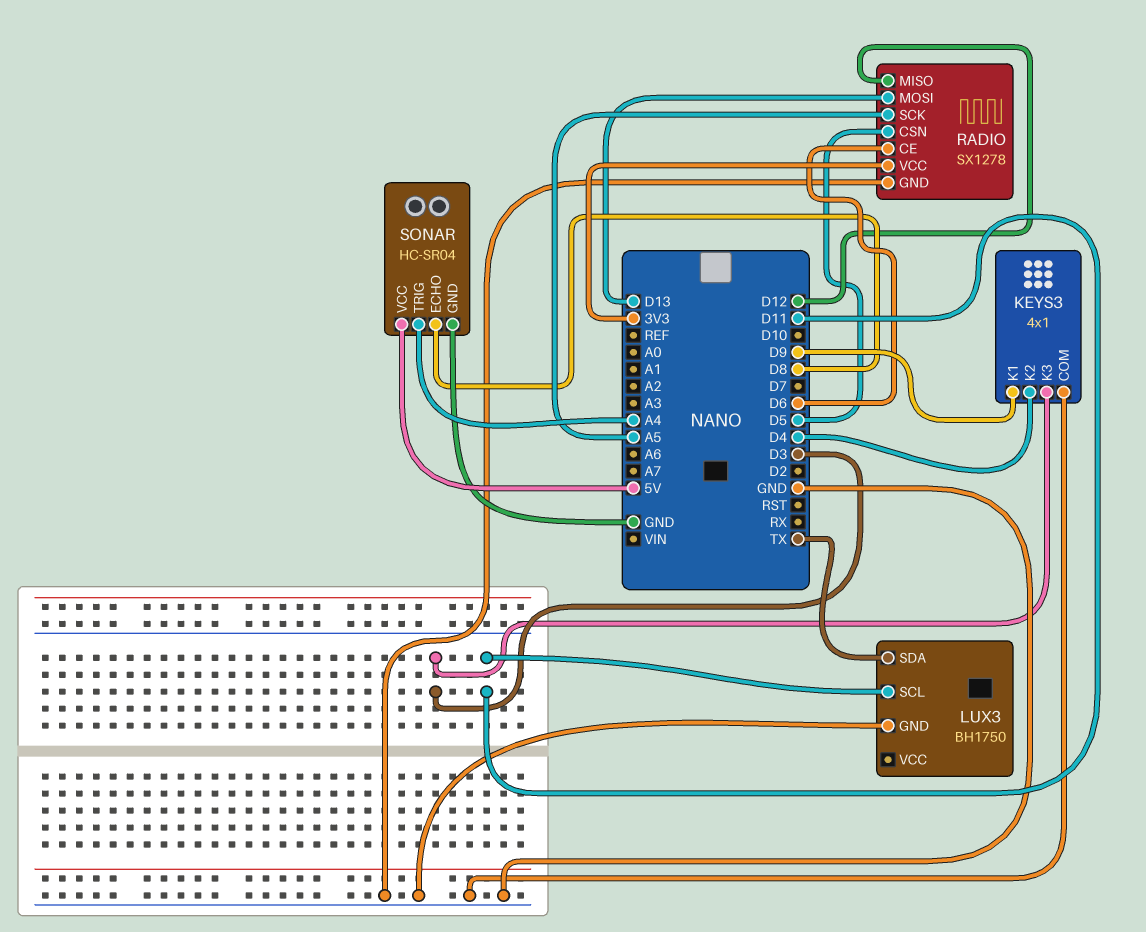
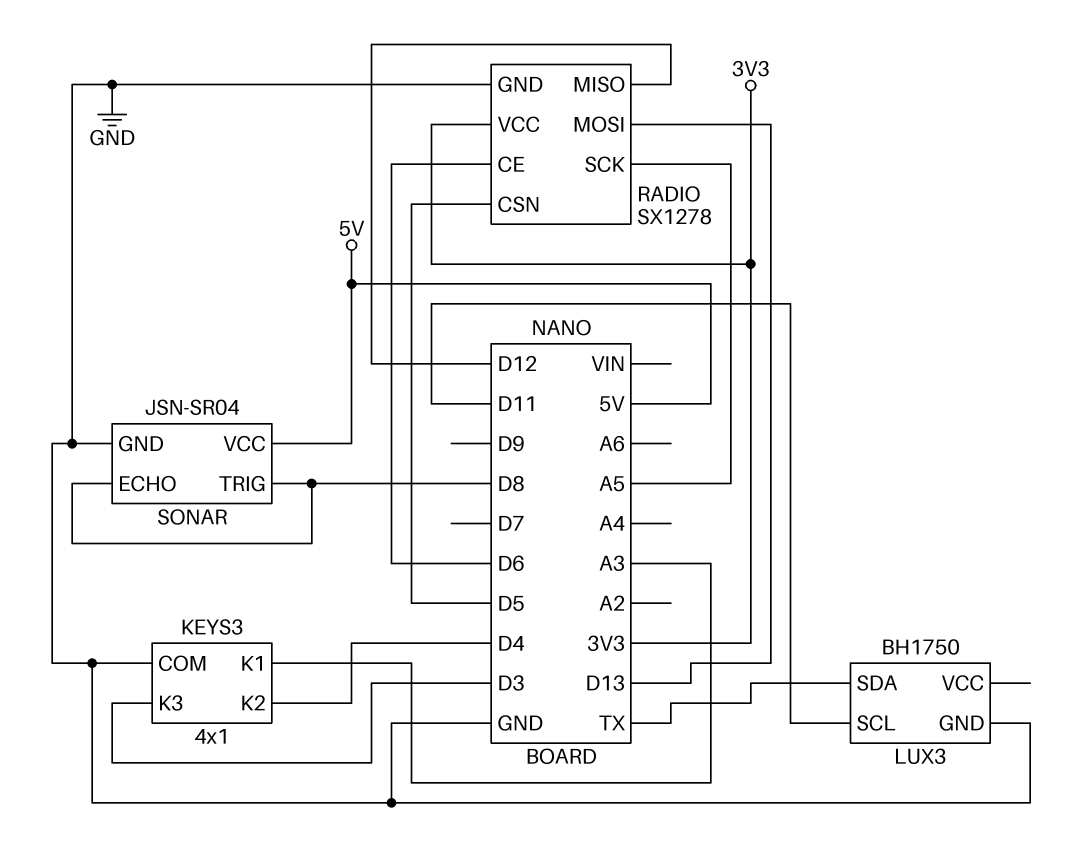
KEYS3 pin K1: D9 -> A3
SONAR: HC-SR04 -> JSN-SR04
SONAR pin TRIG: A4 -> D8

